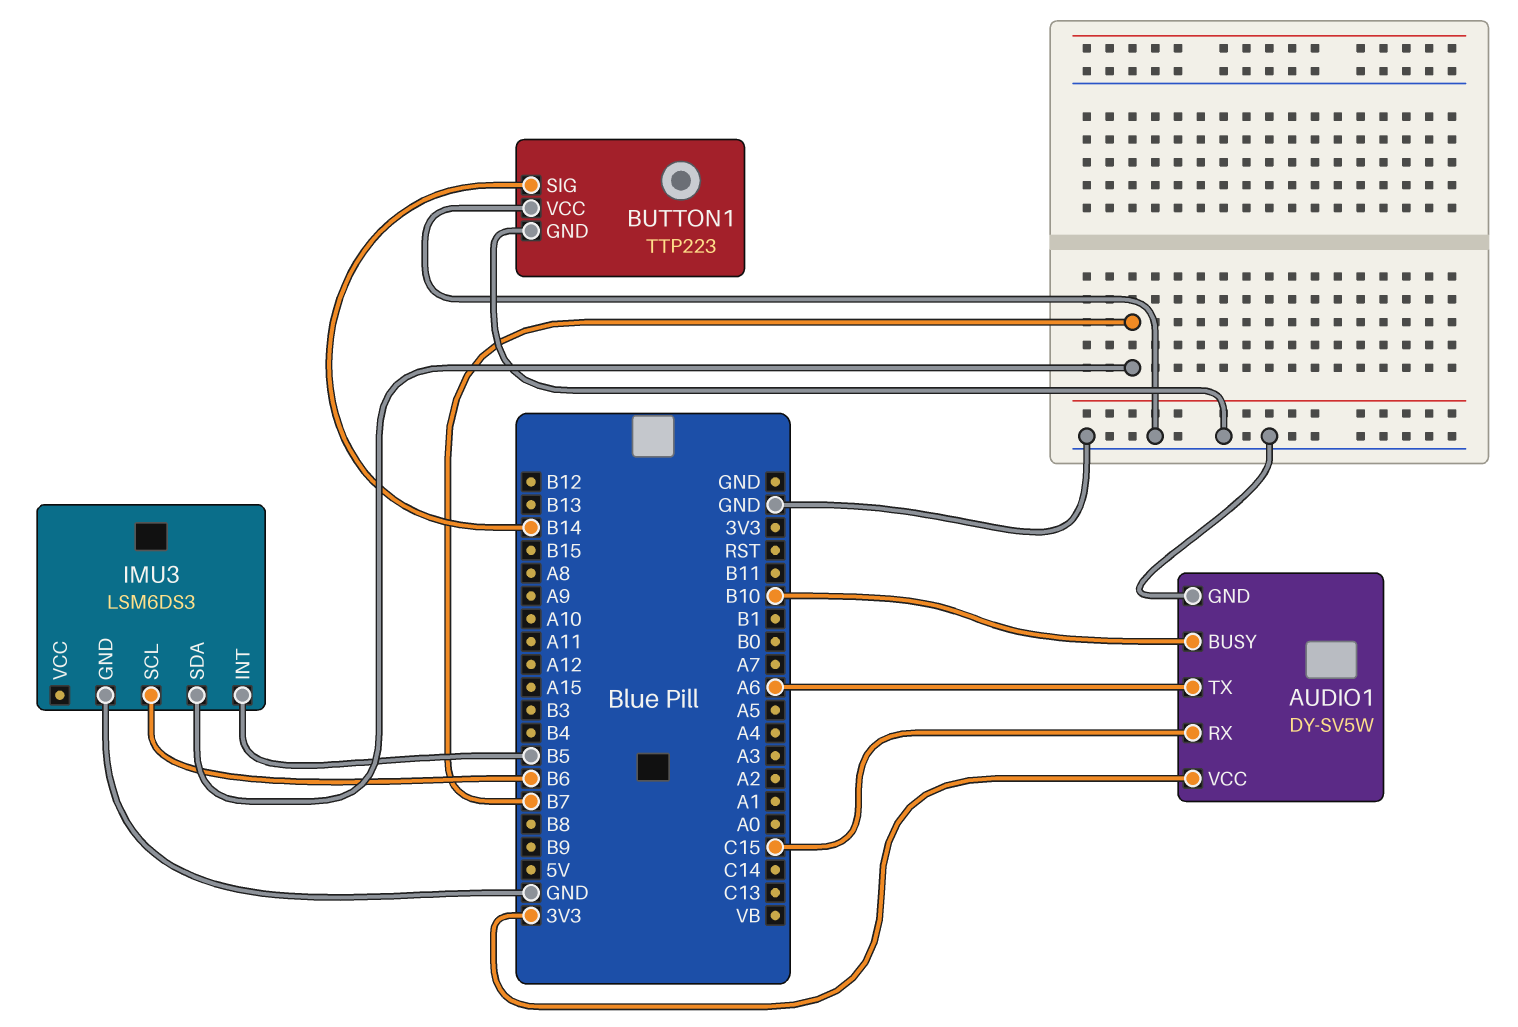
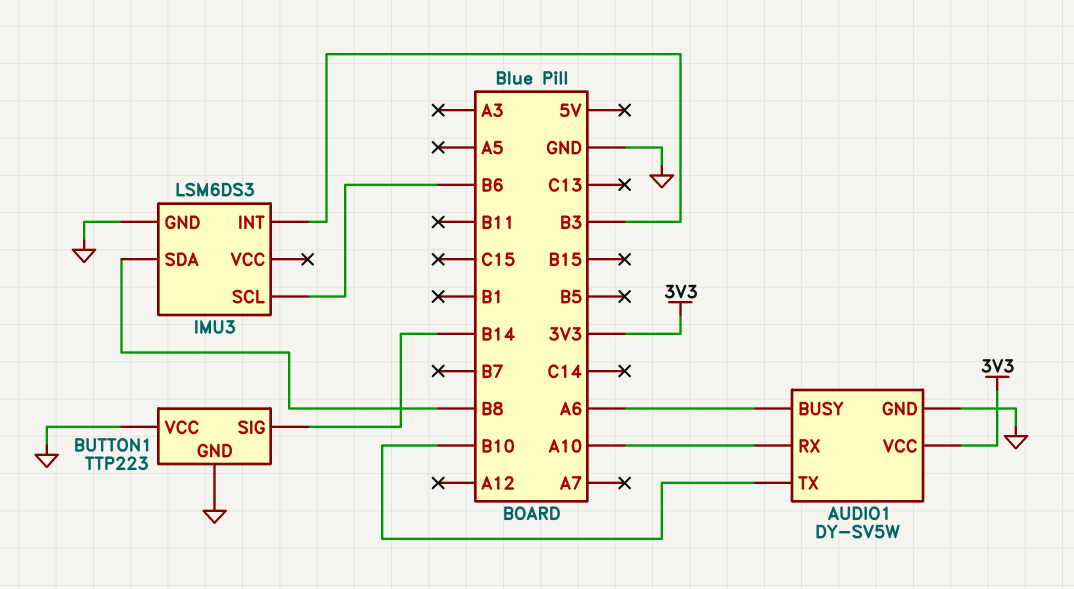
AUDIO1 pin BUSY: B10 -> A6
AUDIO1 pin RX: C15 -> A10
AUDIO1 pin TX: A6 -> B10
IMU3 pin INT: B5 -> B3
IMU3 pin SDA: B7 -> B8

